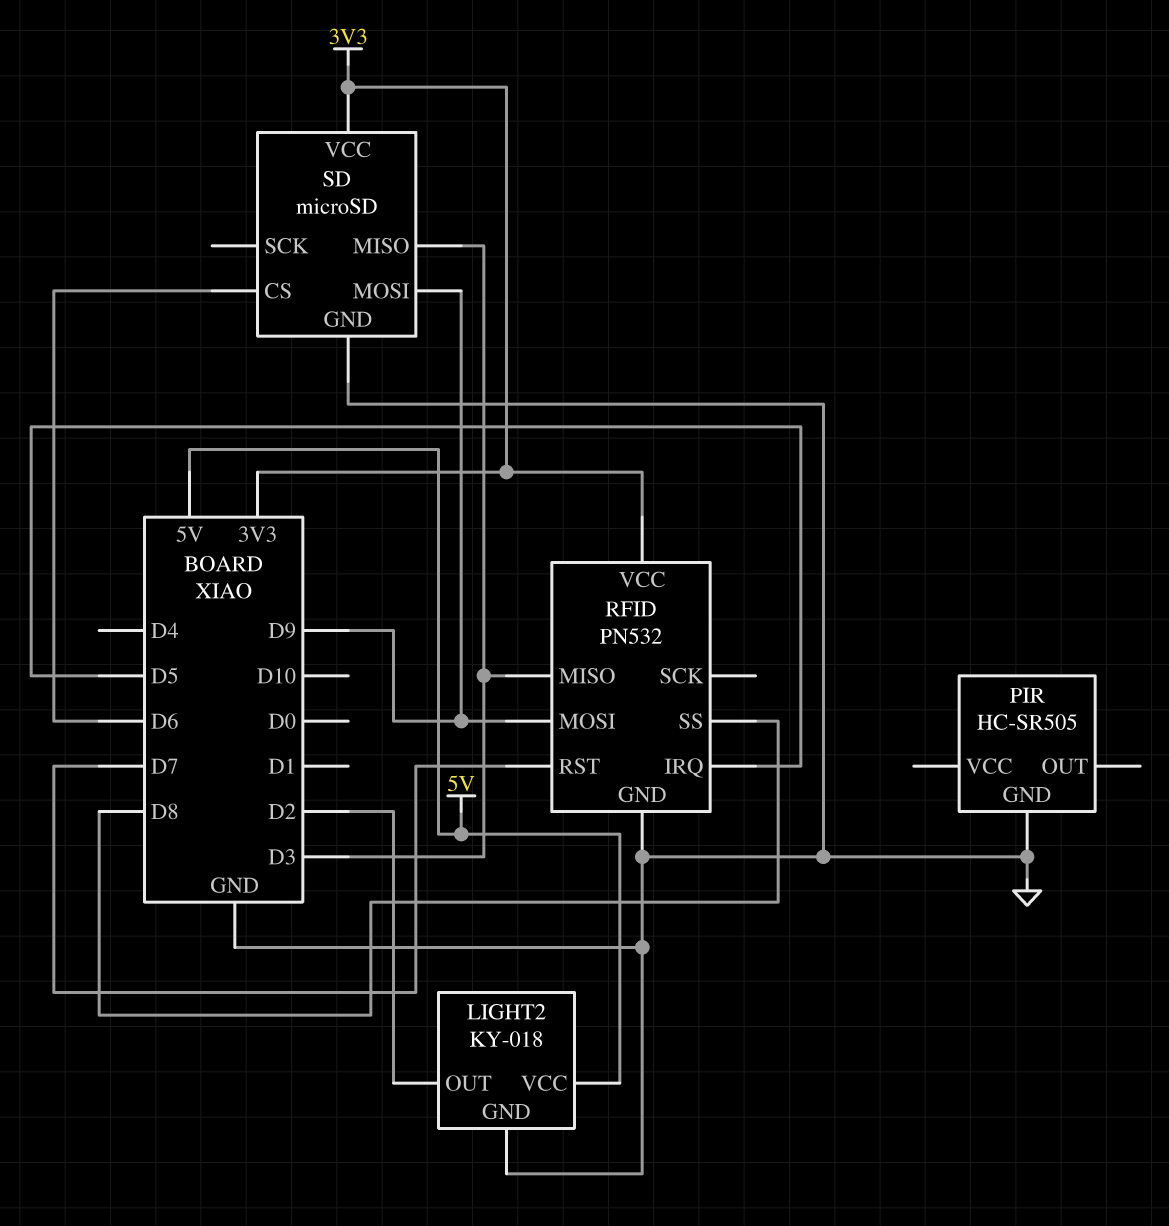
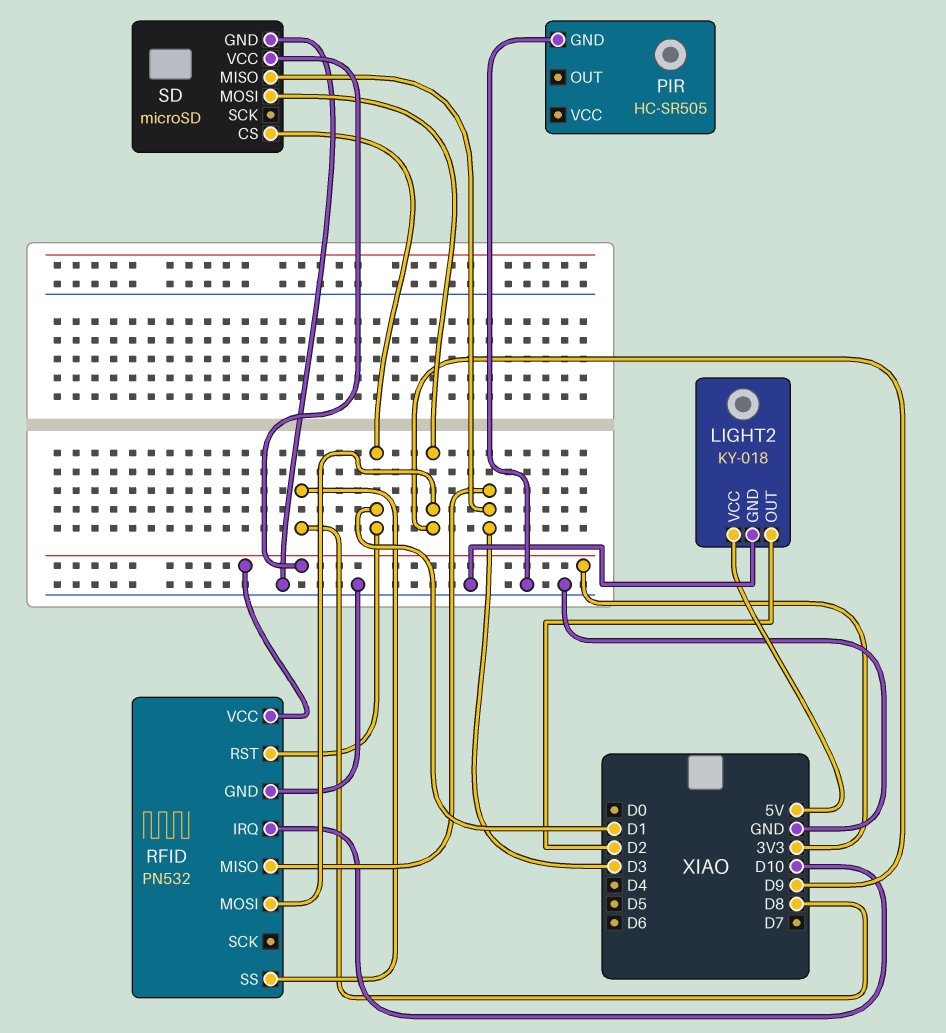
RFID pin IRQ: D5 -> D10
RFID pin RST: D7 -> D1
SD pin CS: D6 -> D1

